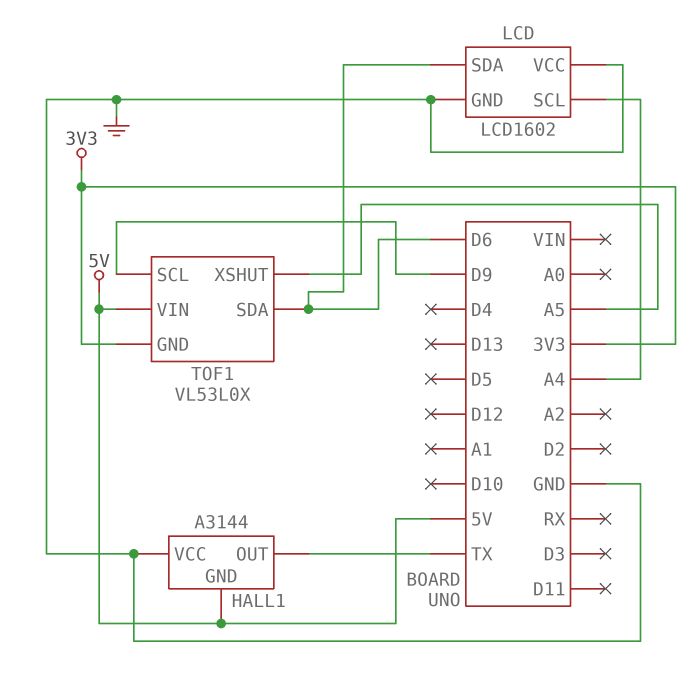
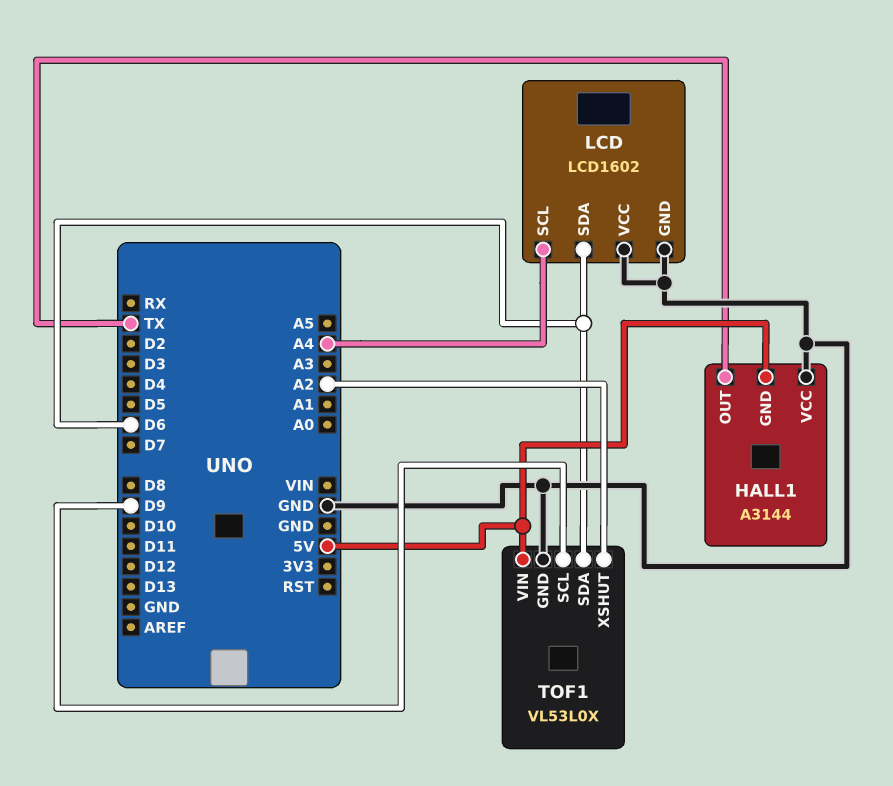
TOF1 pin GND: 3V3 -> GND
TOF1 pin XSHUT: A5 -> A2

